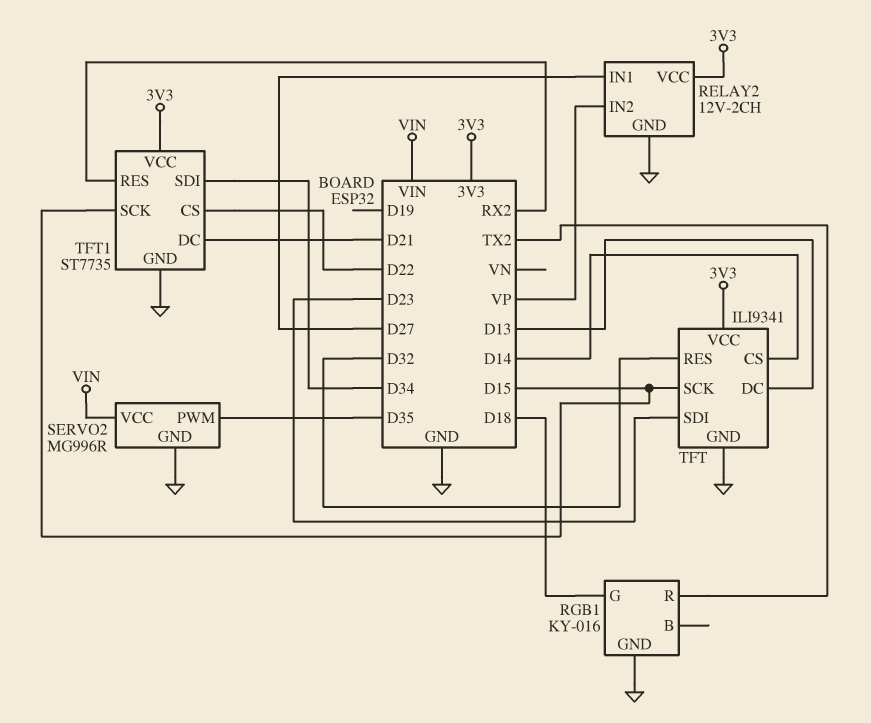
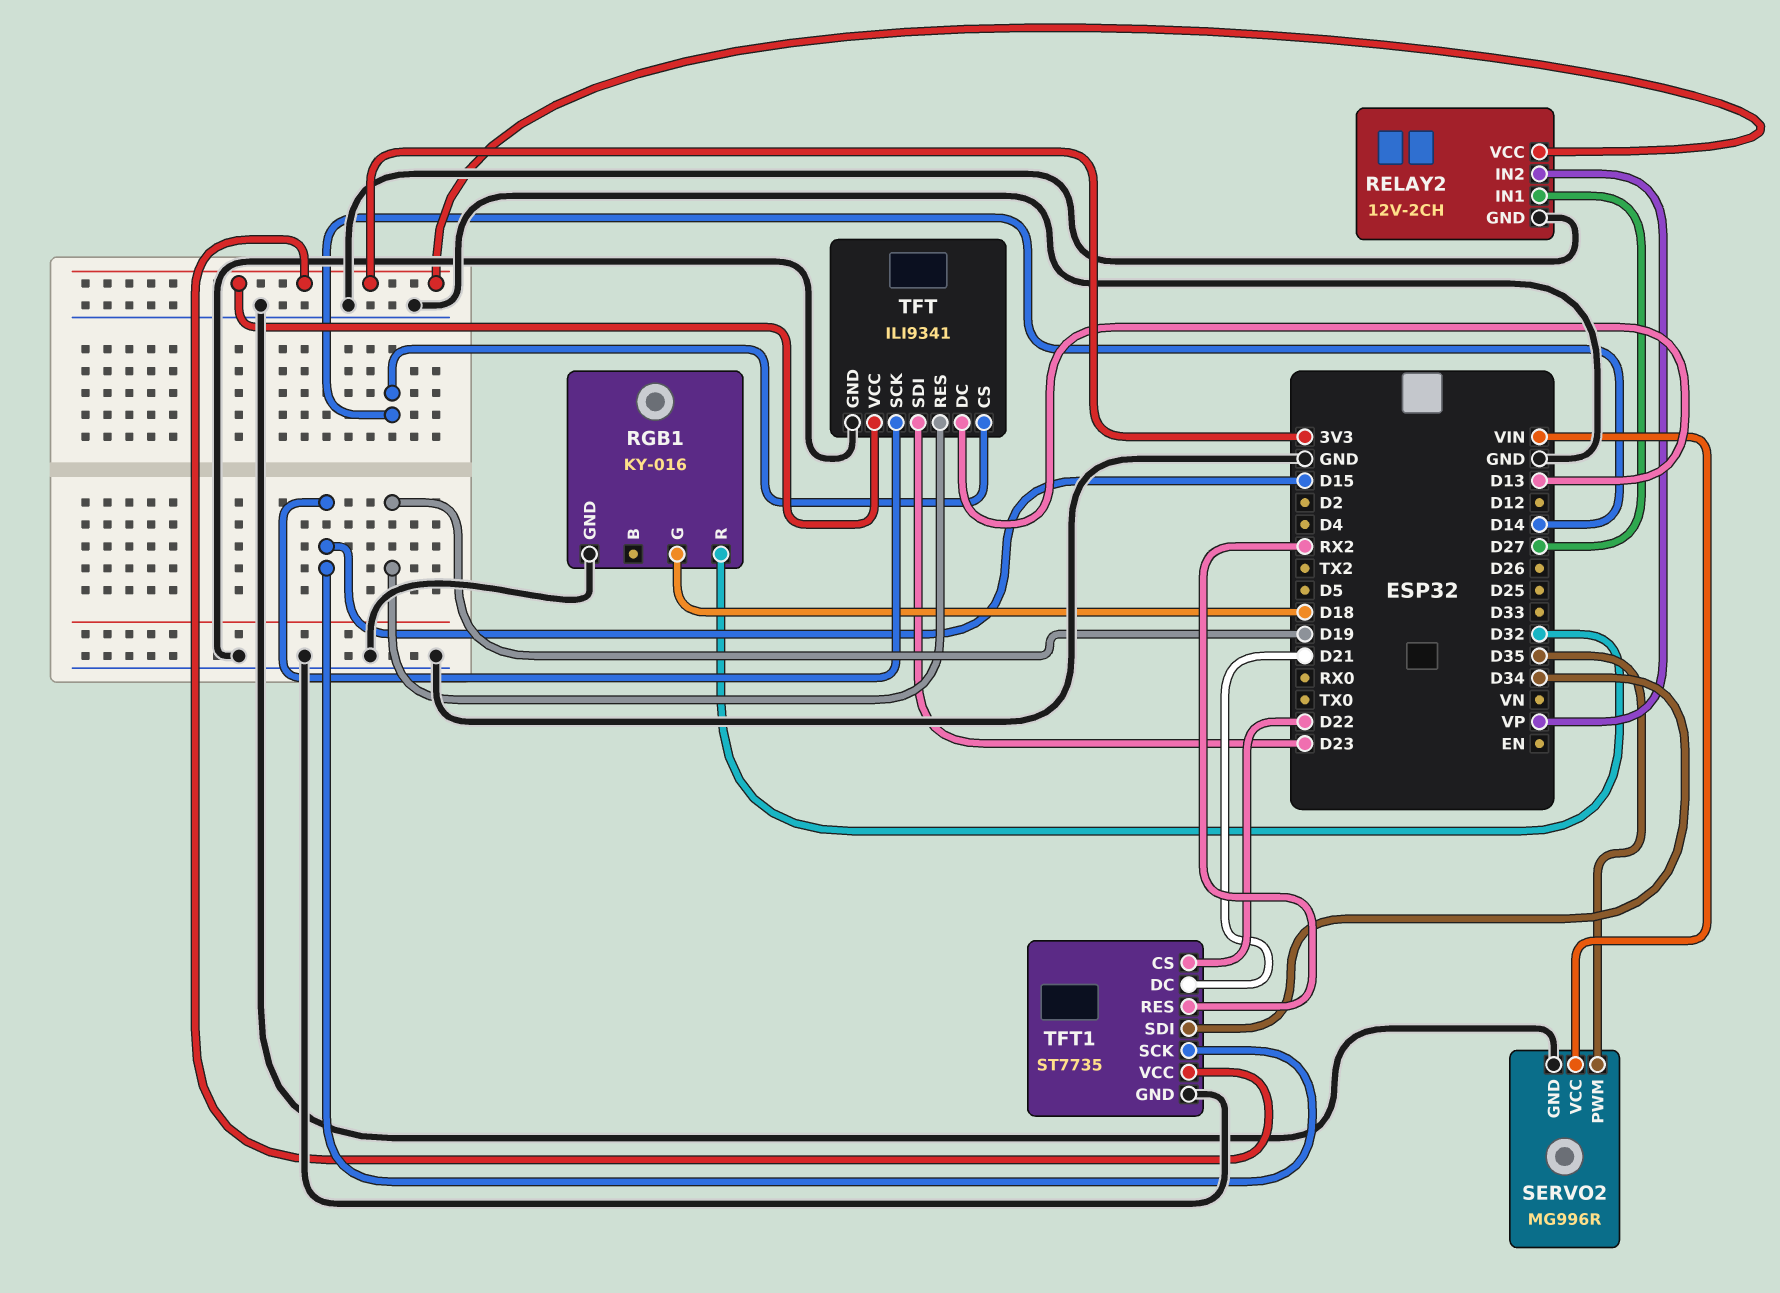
RGB1 pin R: TX2 -> D32
TFT pin RES: D32 -> D19

